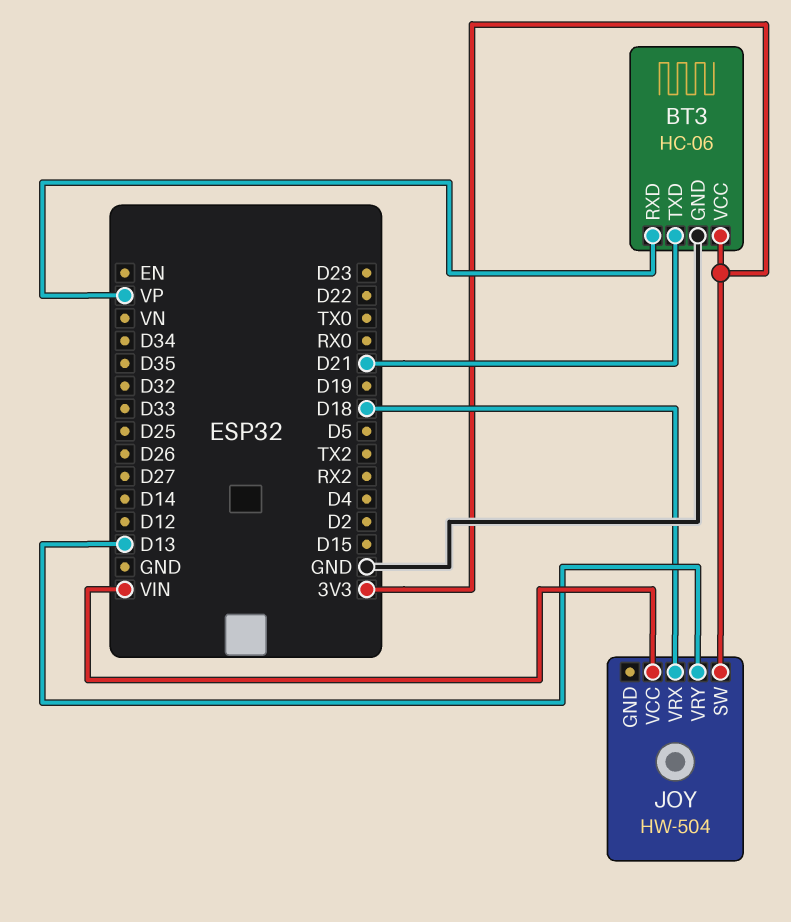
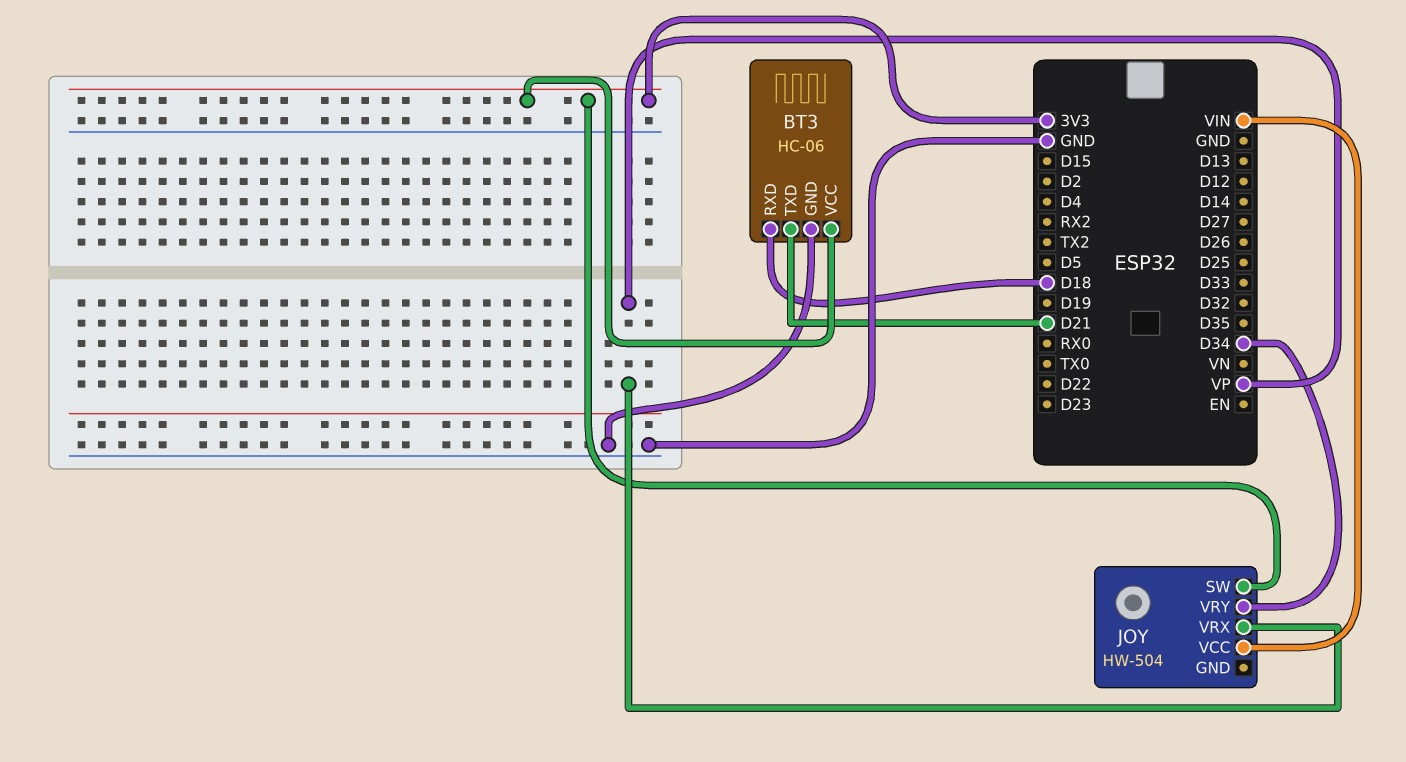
BT3 pin RXD: VP -> D18
JOY pin VRX: D18 -> VP
JOY pin VRY: D13 -> D34

